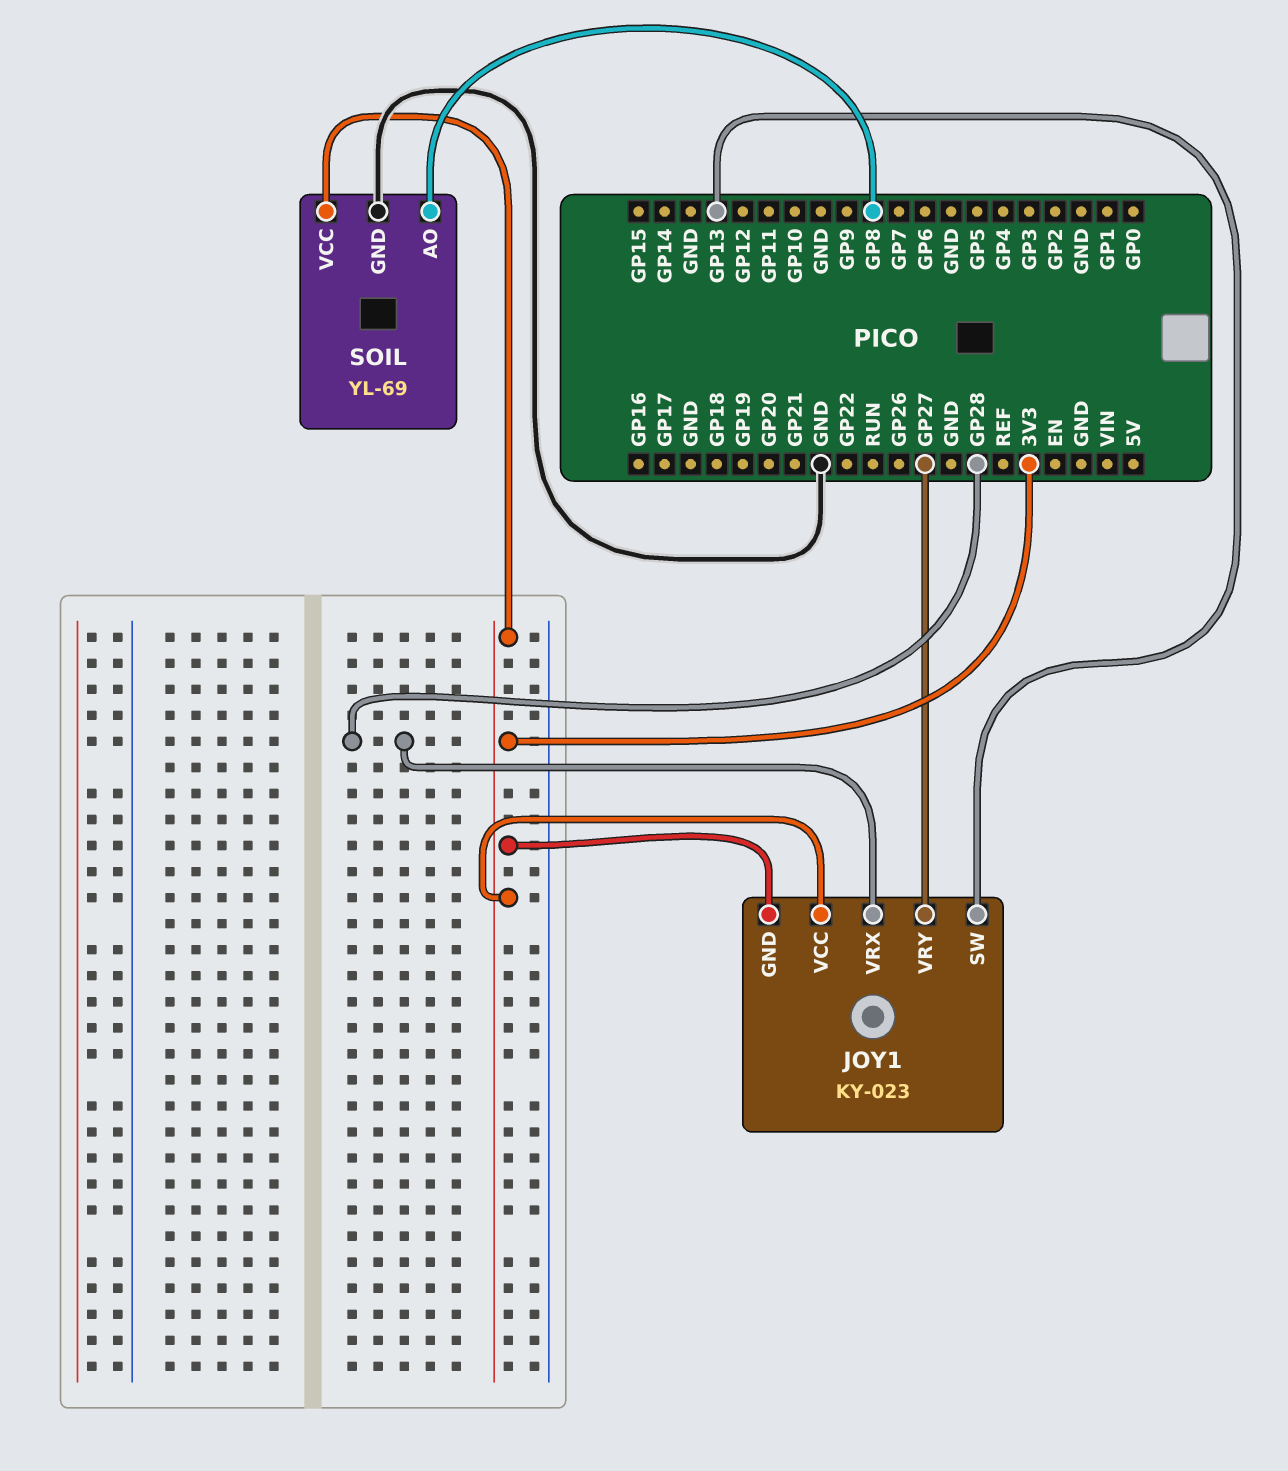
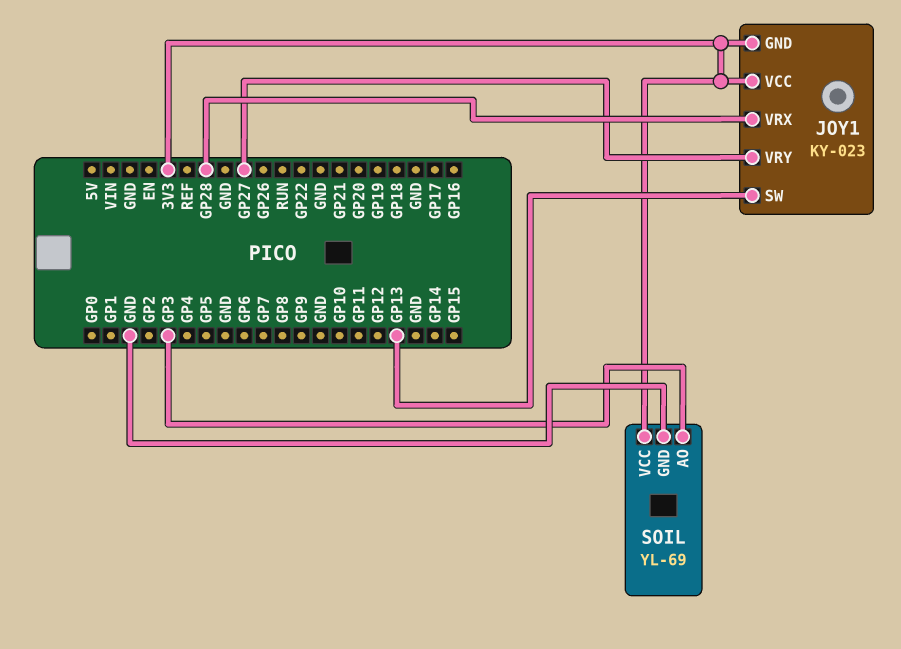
SOIL pin AO: GP8 -> GP3

